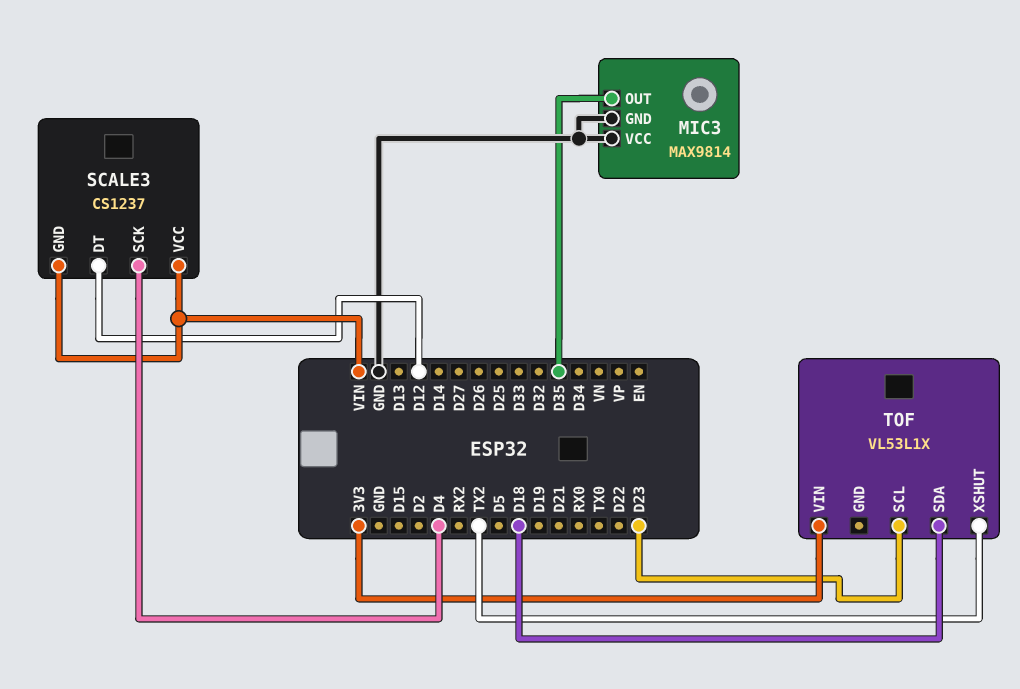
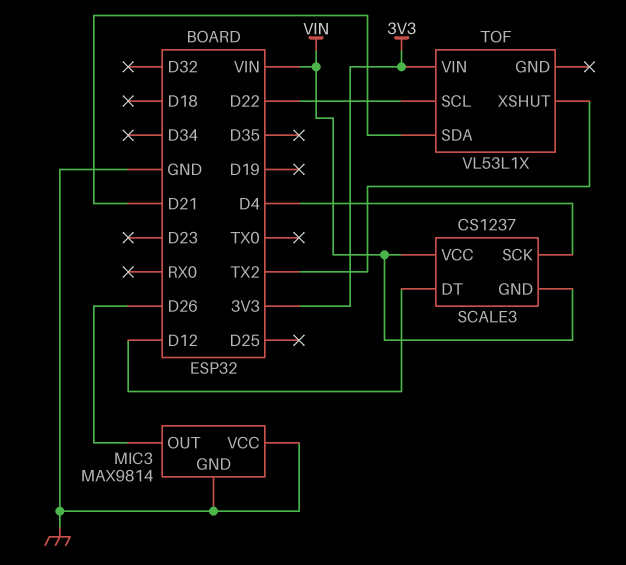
MIC3 pin OUT: D35 -> D26
TOF pin SCL: D23 -> D22
TOF pin SDA: D18 -> D21

